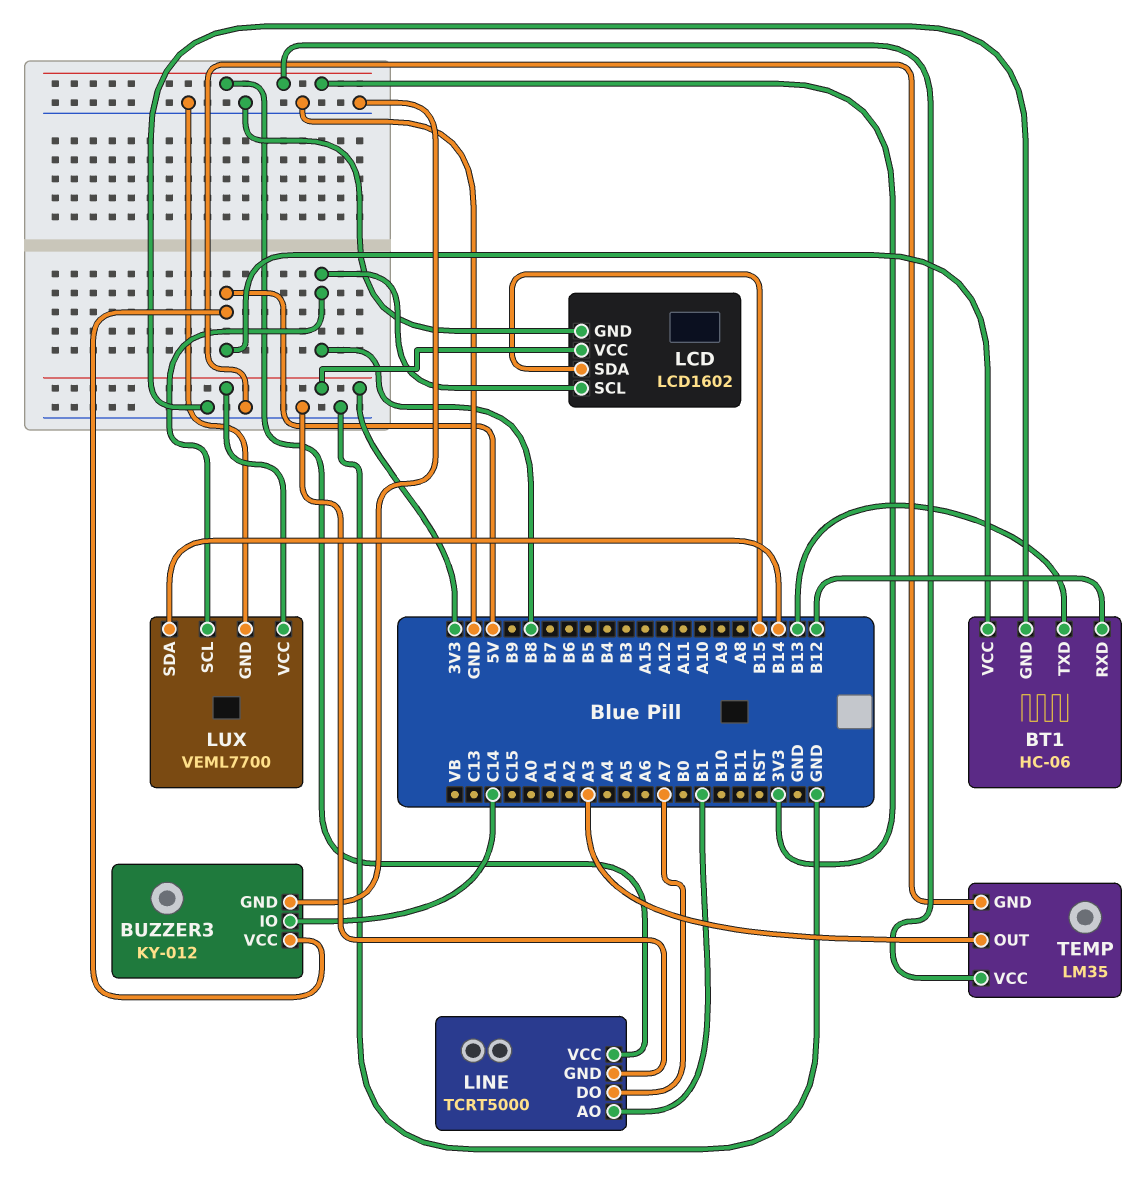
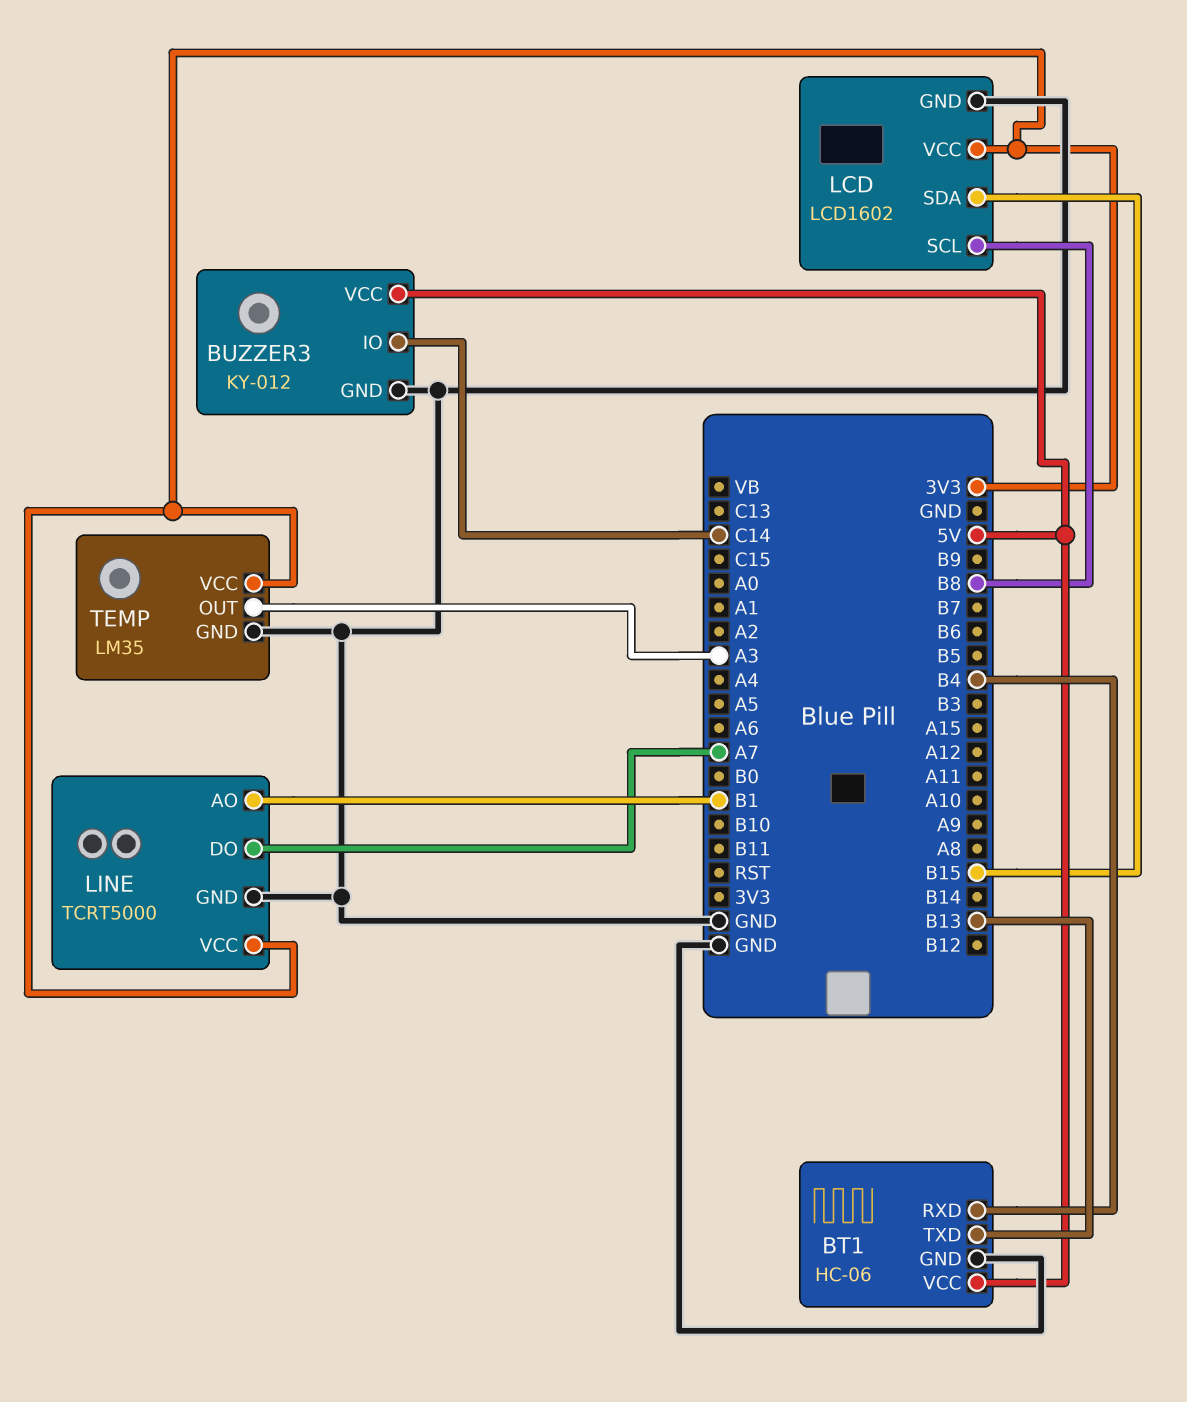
BT1 pin RXD: B12 -> B4
LUX: VEML7700 -> none
LUX pin GND: GND -> none
LUX pin SCL: B8 -> none
LUX pin SDA: B14 -> none
LUX pin VCC: 3V3 -> none

